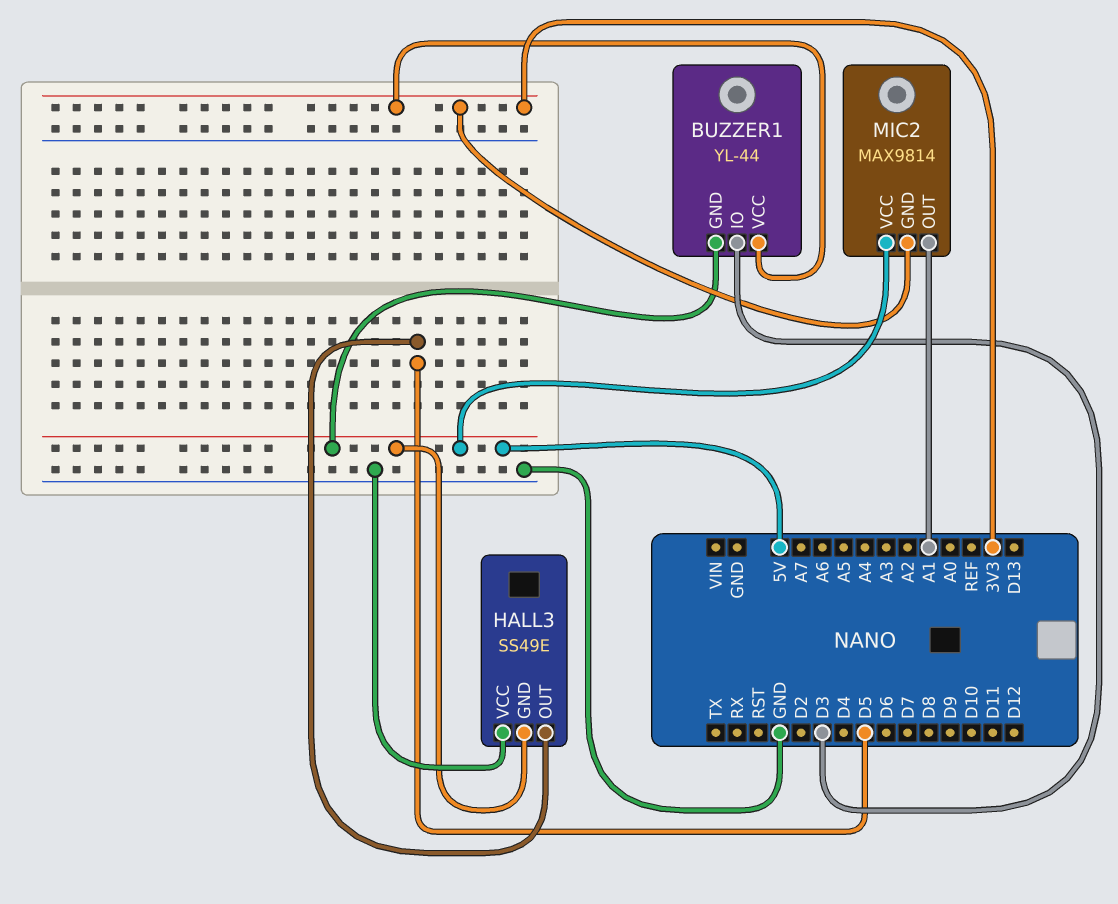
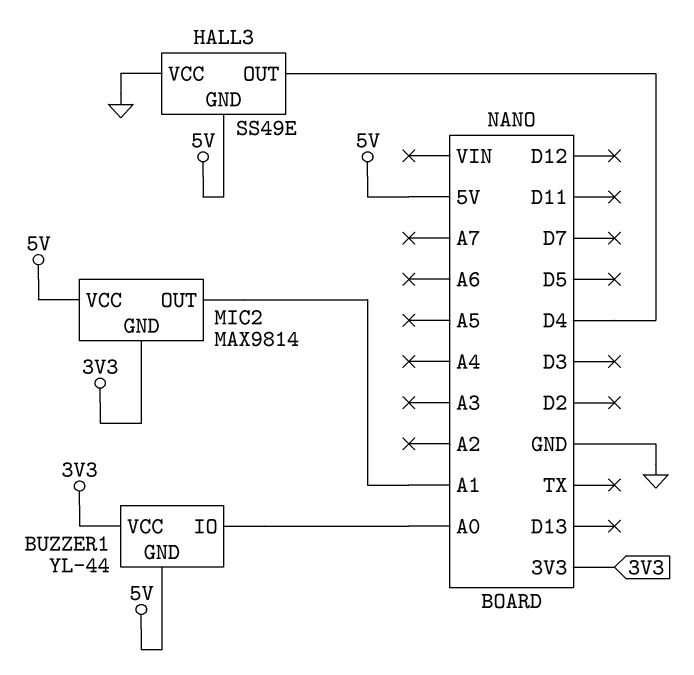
BUZZER1 pin IO: D3 -> A0
HALL3 pin OUT: D5 -> D4

